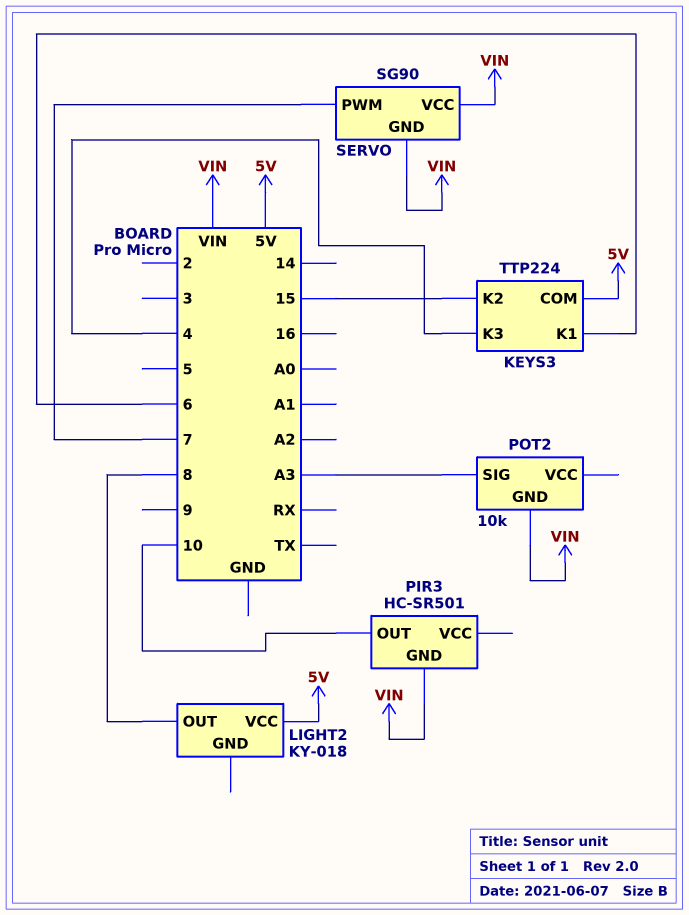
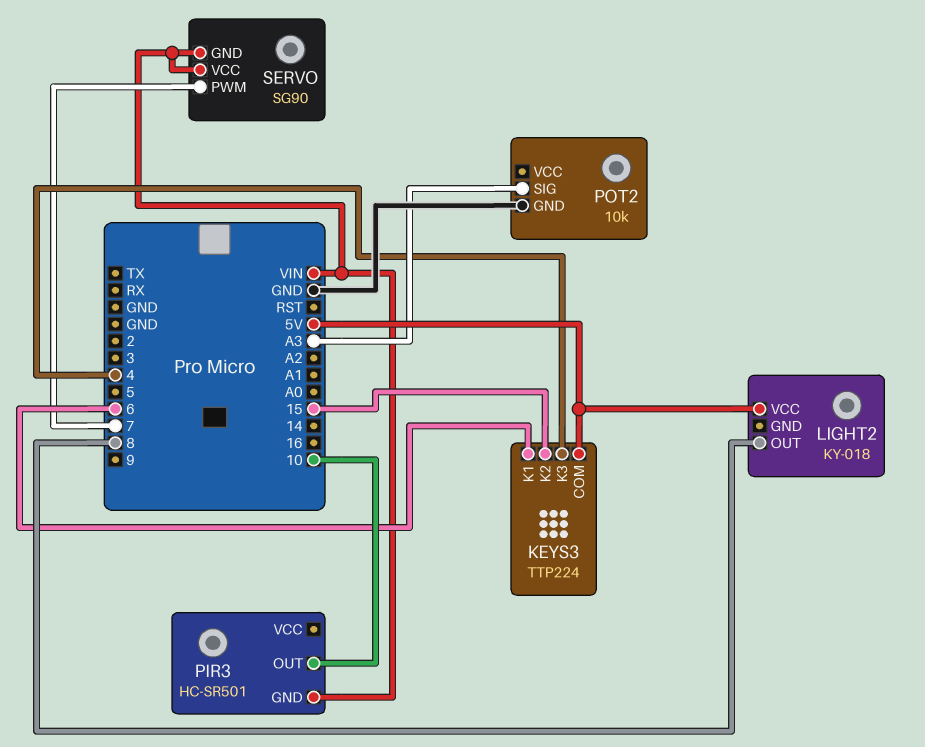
POT2 pin GND: VIN -> GND

